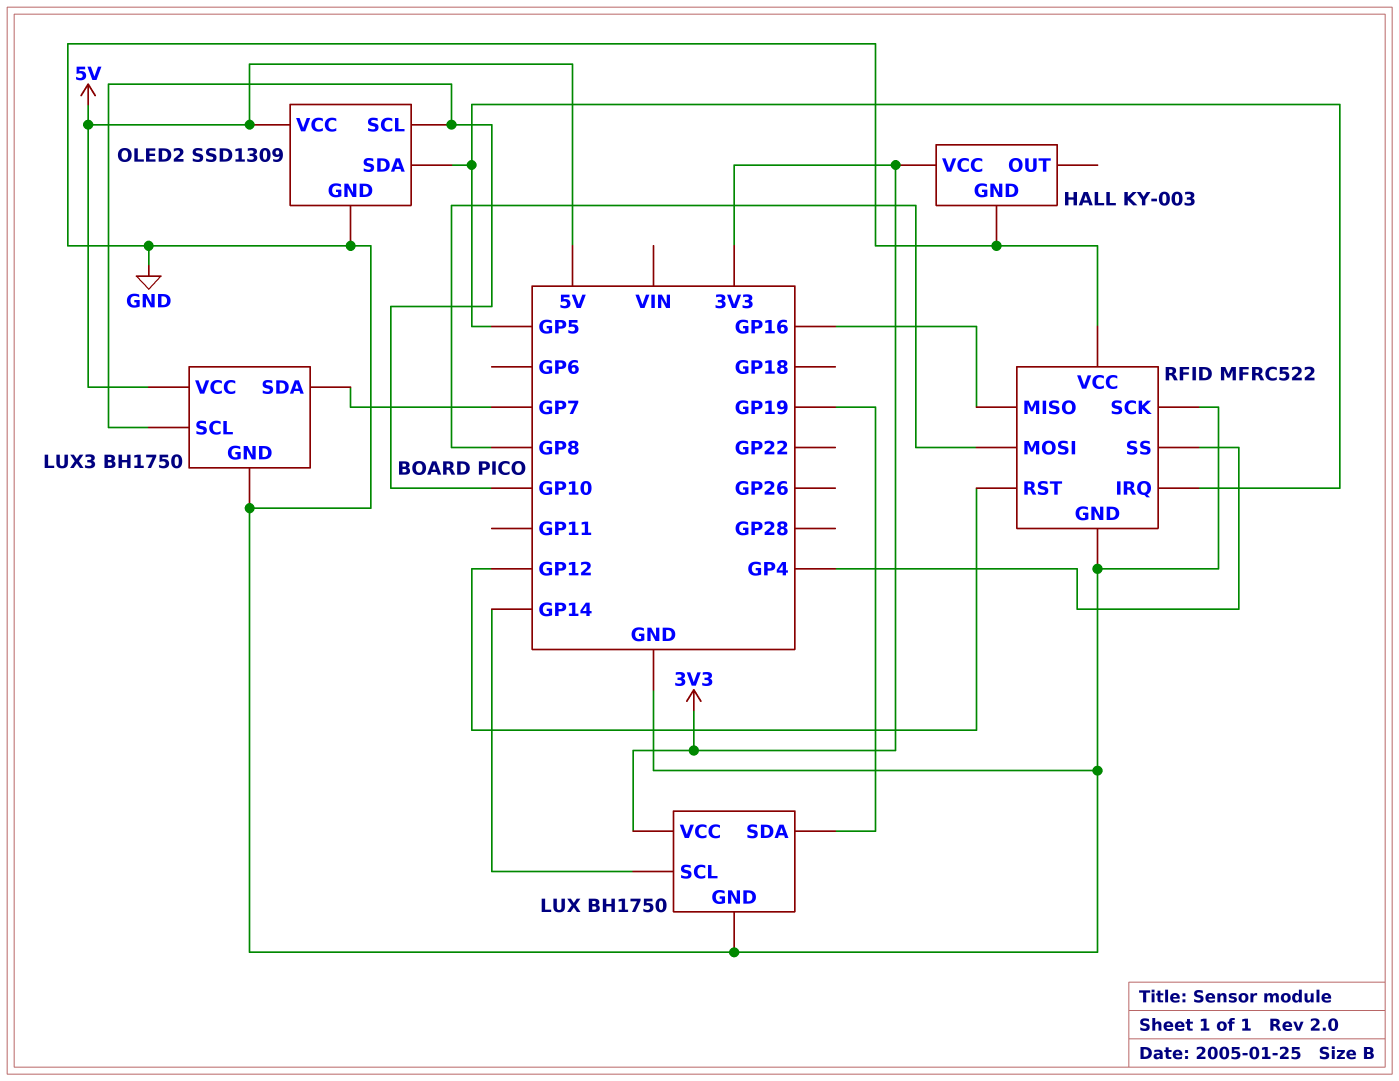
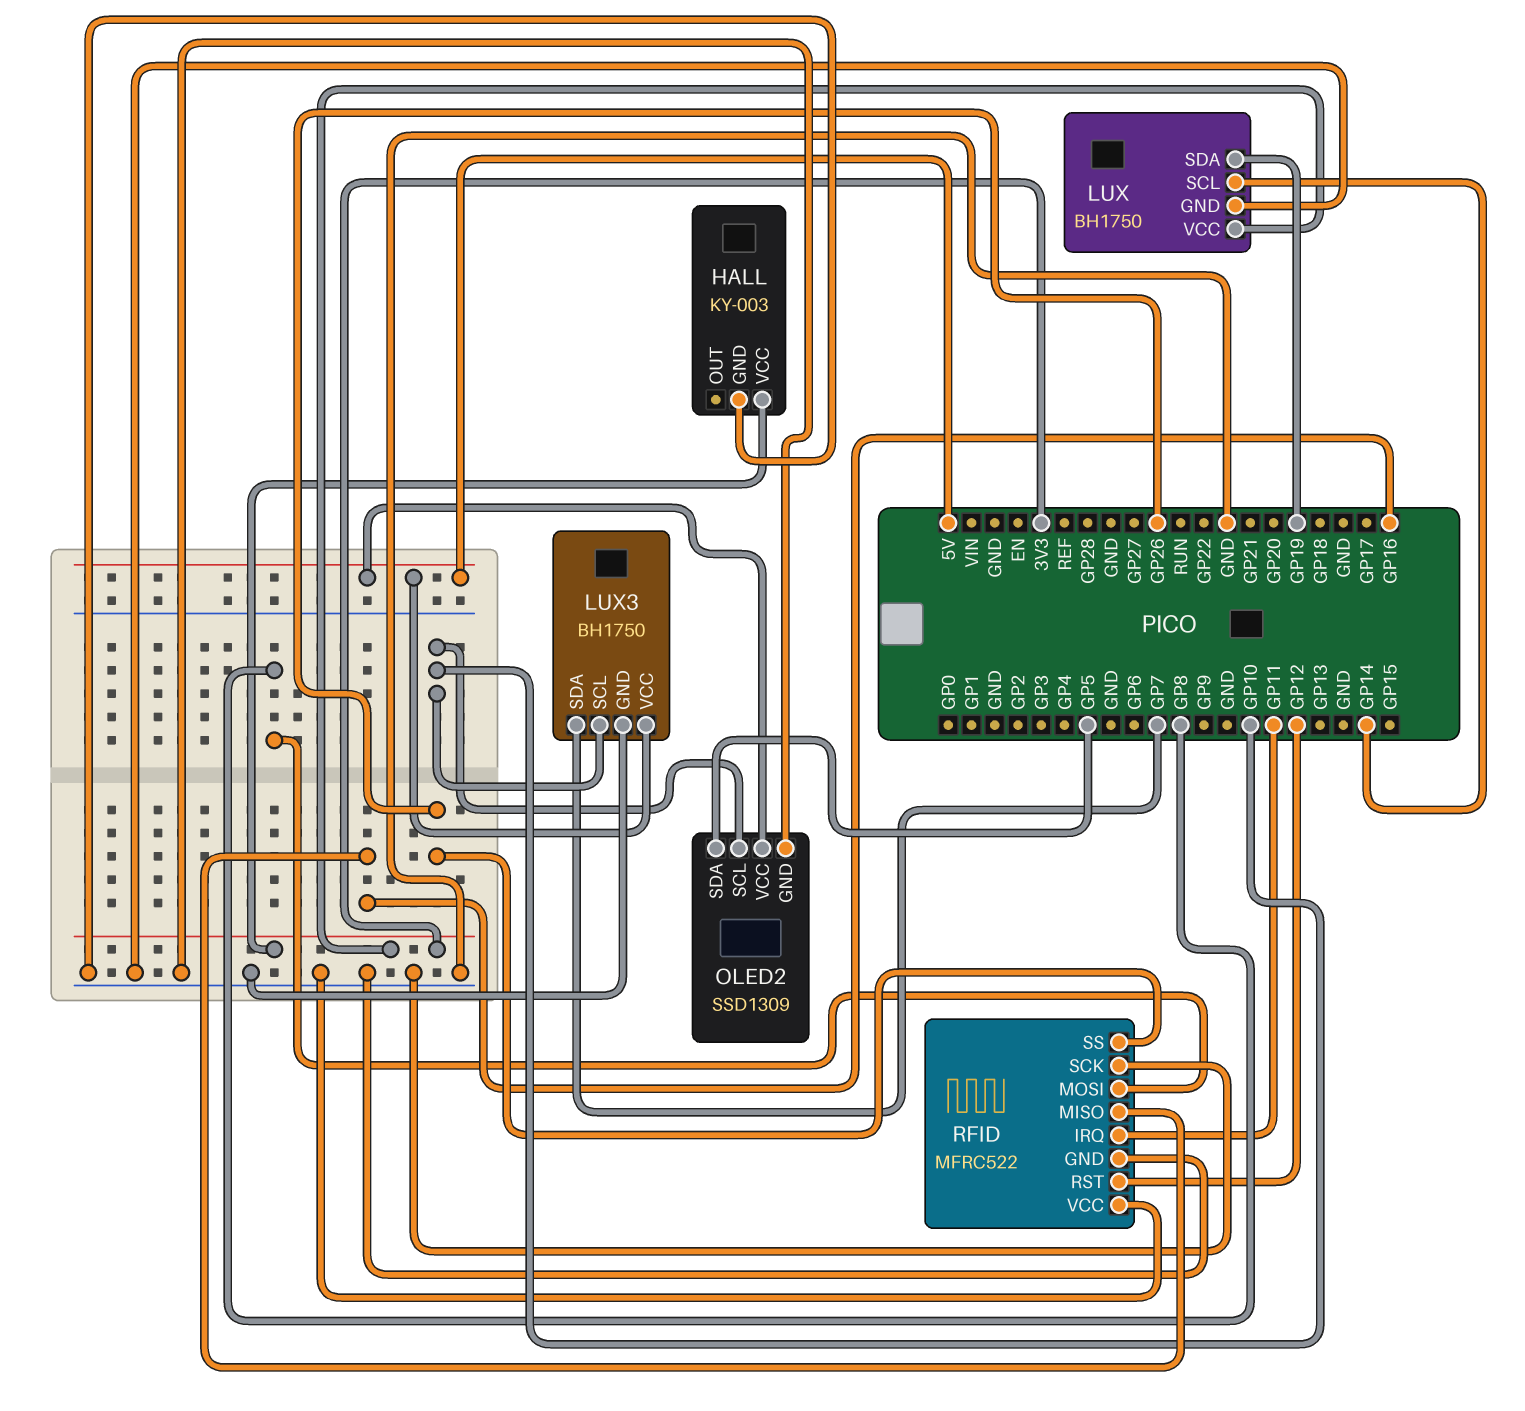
RFID pin IRQ: GP5 -> GP11
RFID pin SS: GP4 -> GP26

